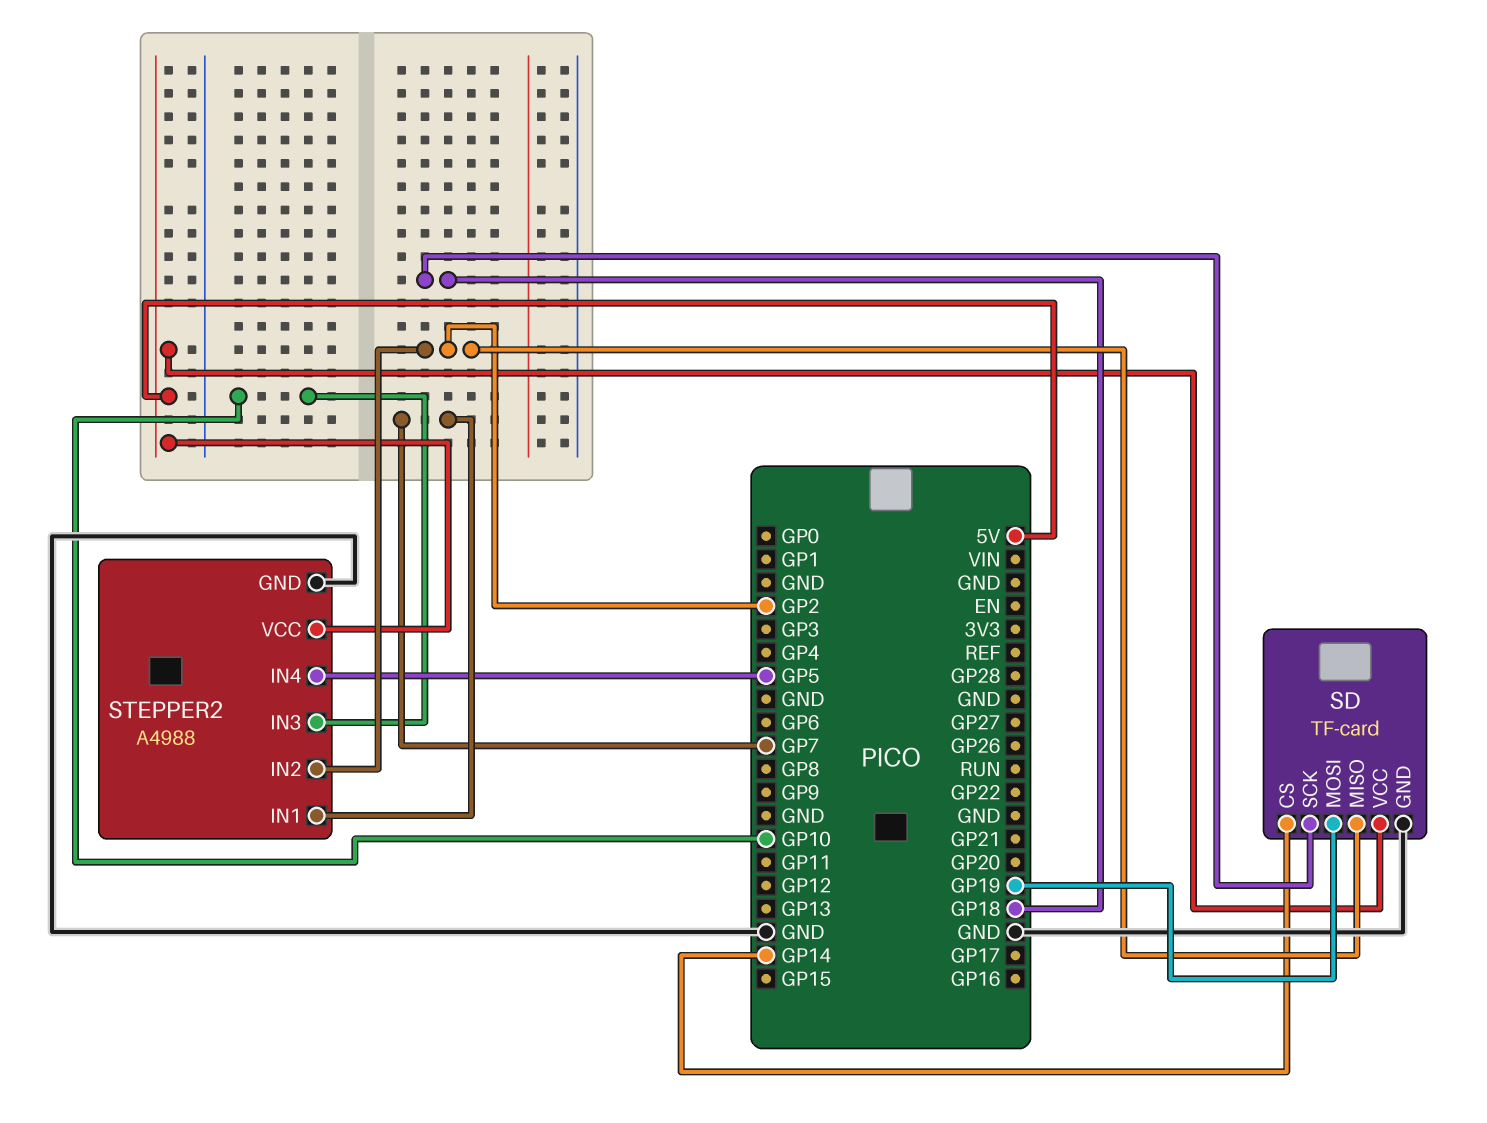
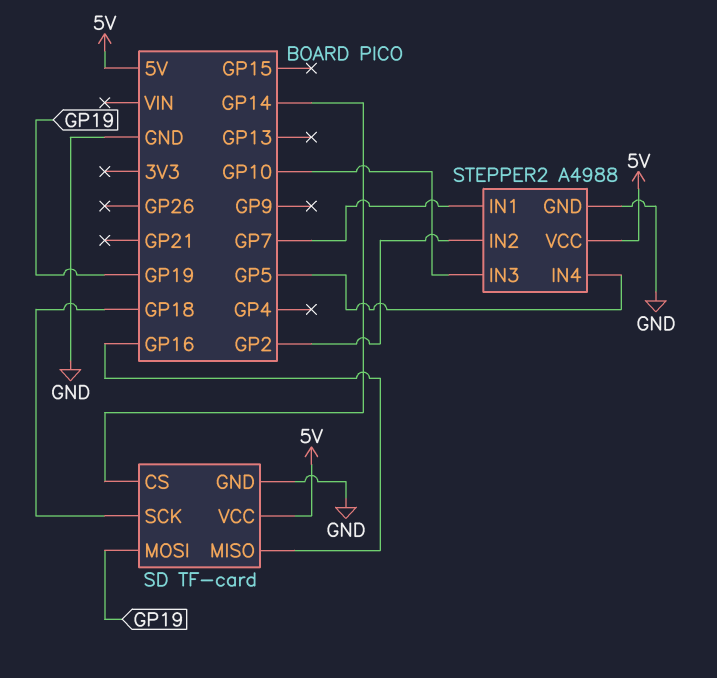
SD pin MISO: GP2 -> GP16

